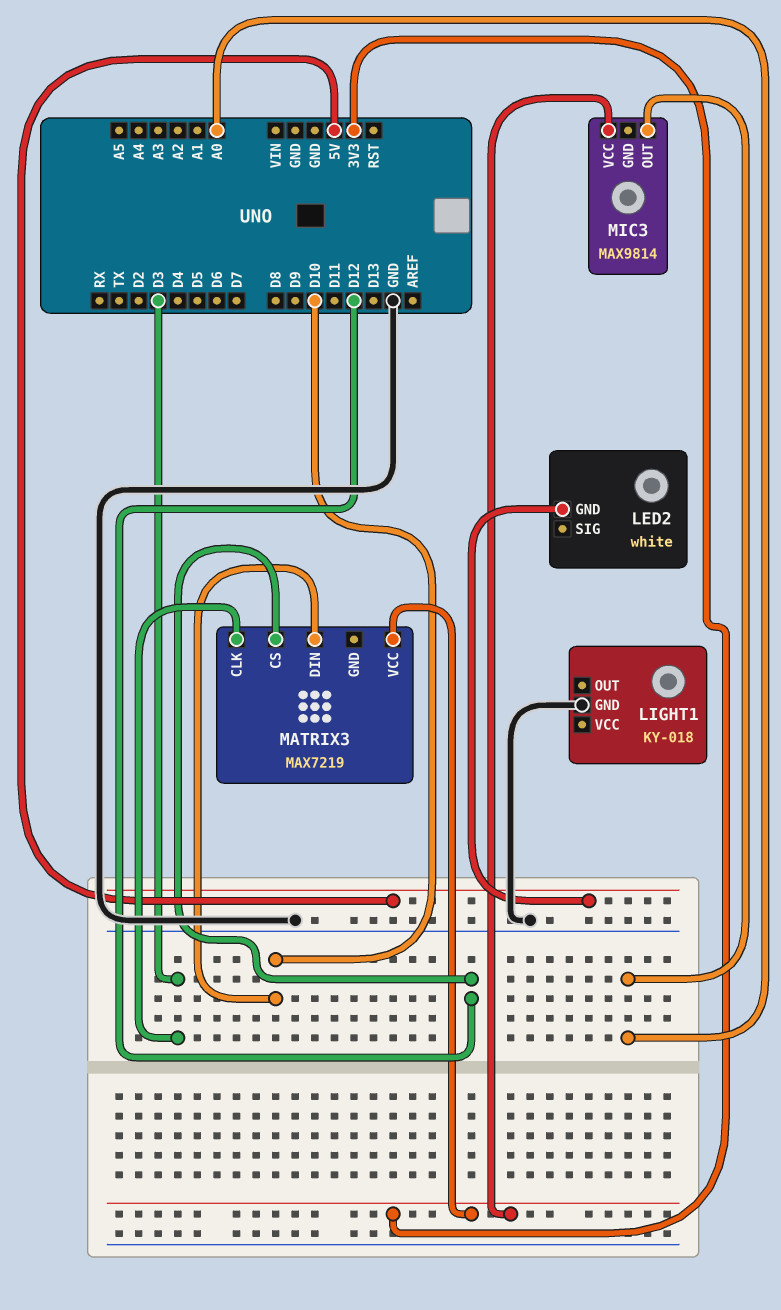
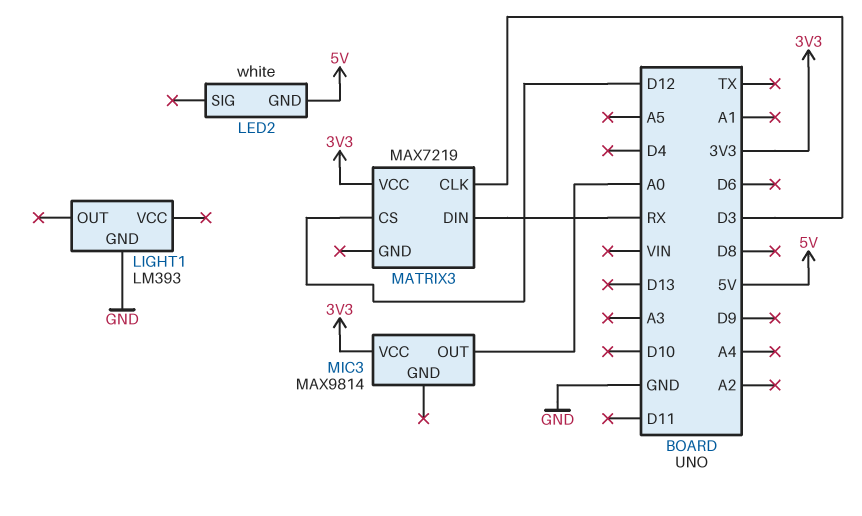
LIGHT1: KY-018 -> LM393
MATRIX3 pin DIN: D10 -> RX

